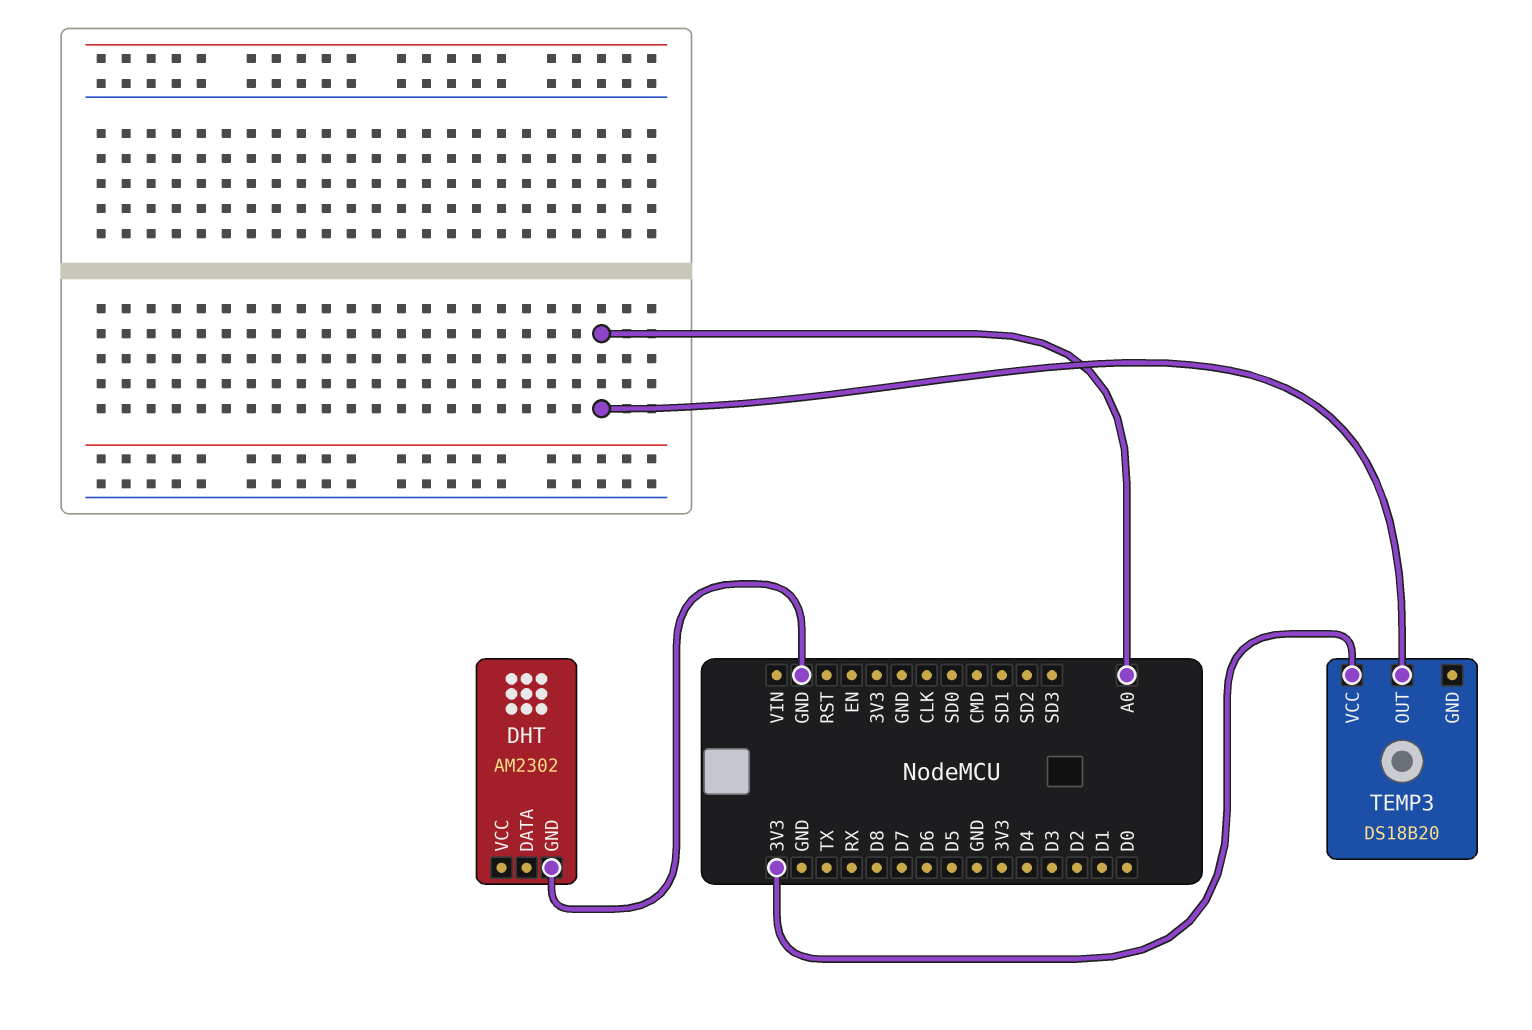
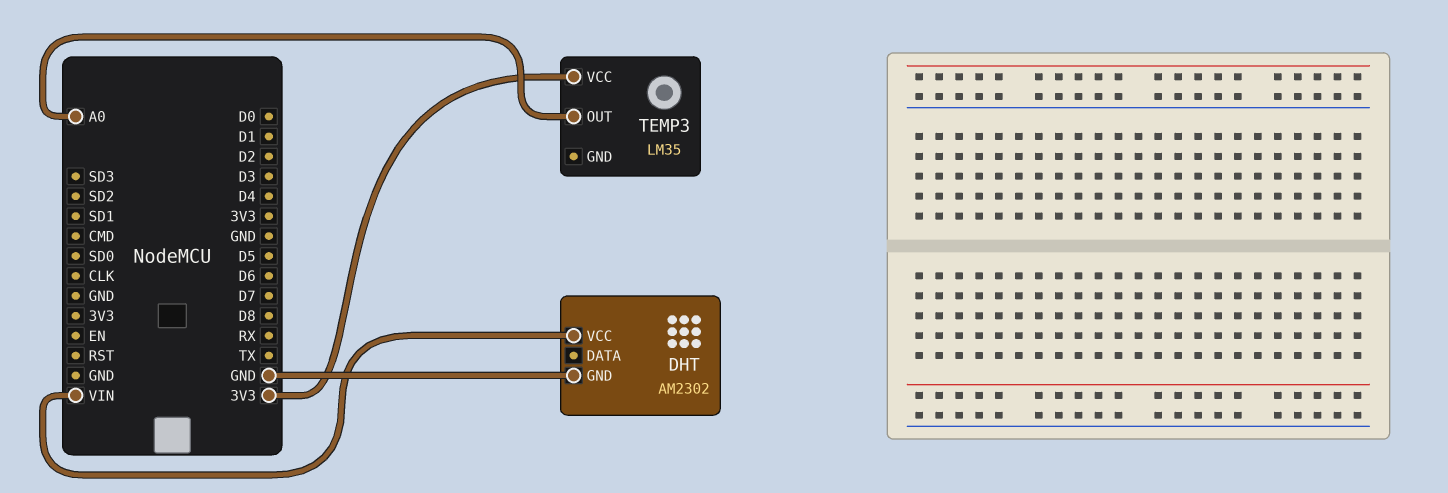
DHT pin VCC: none -> VIN
TEMP3: DS18B20 -> LM35

